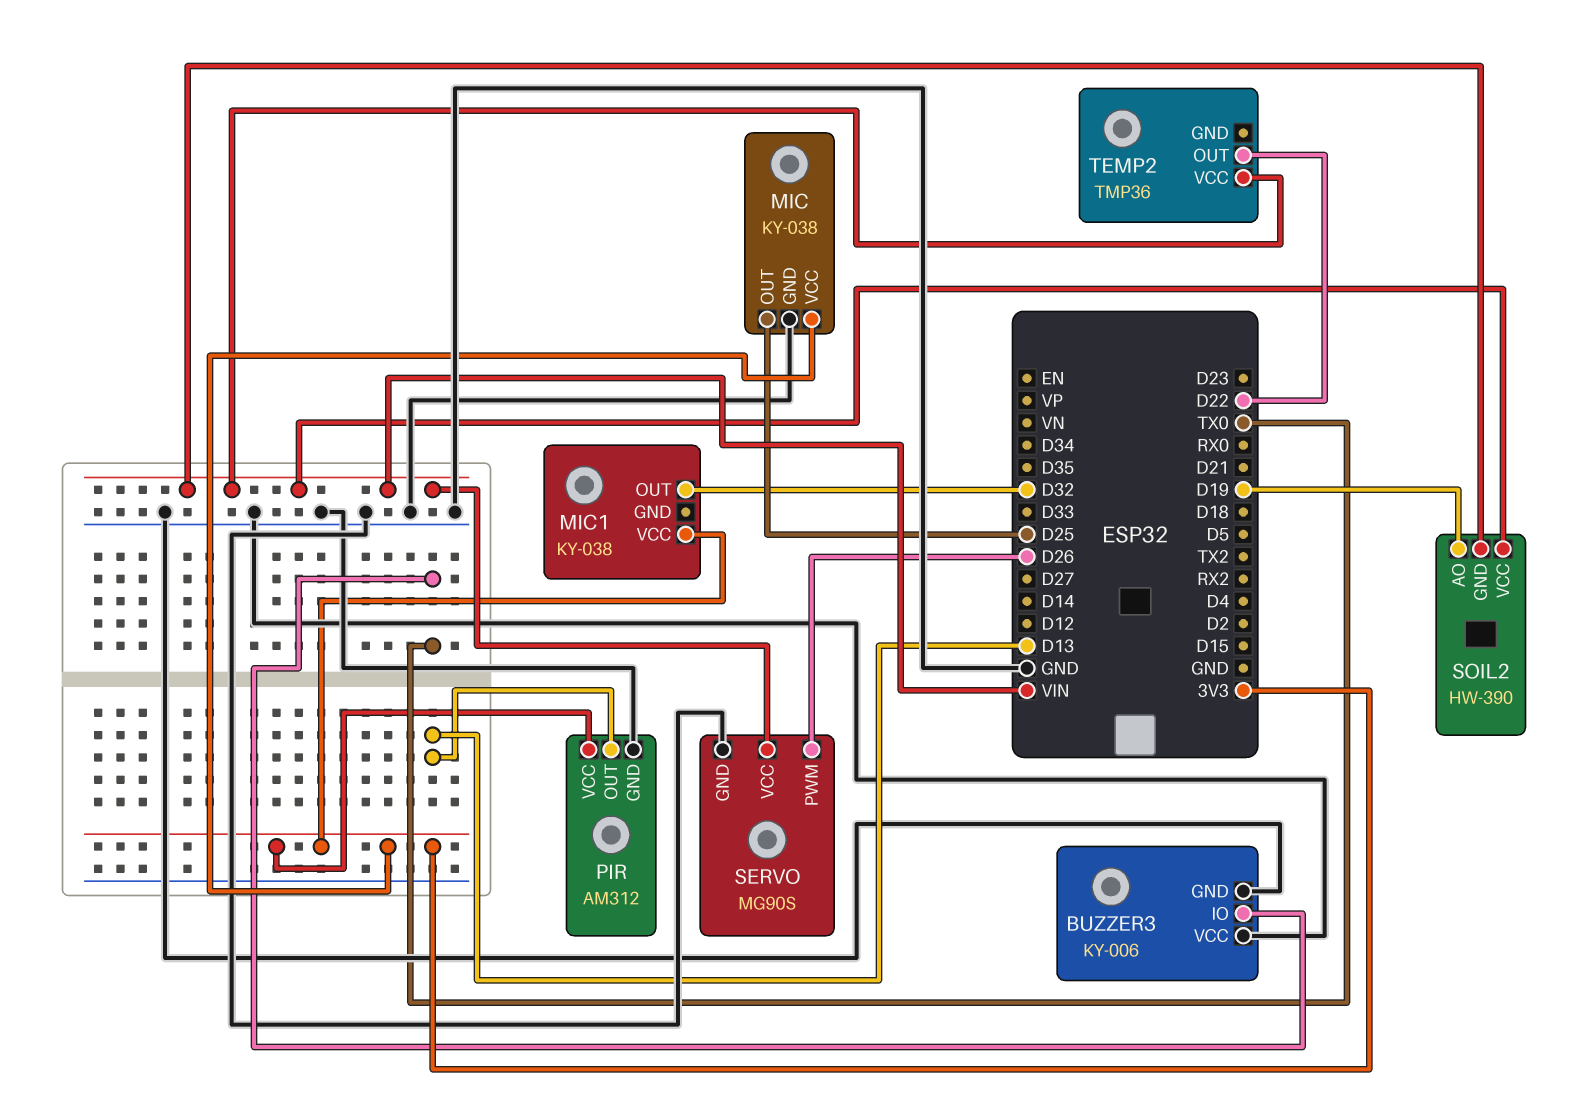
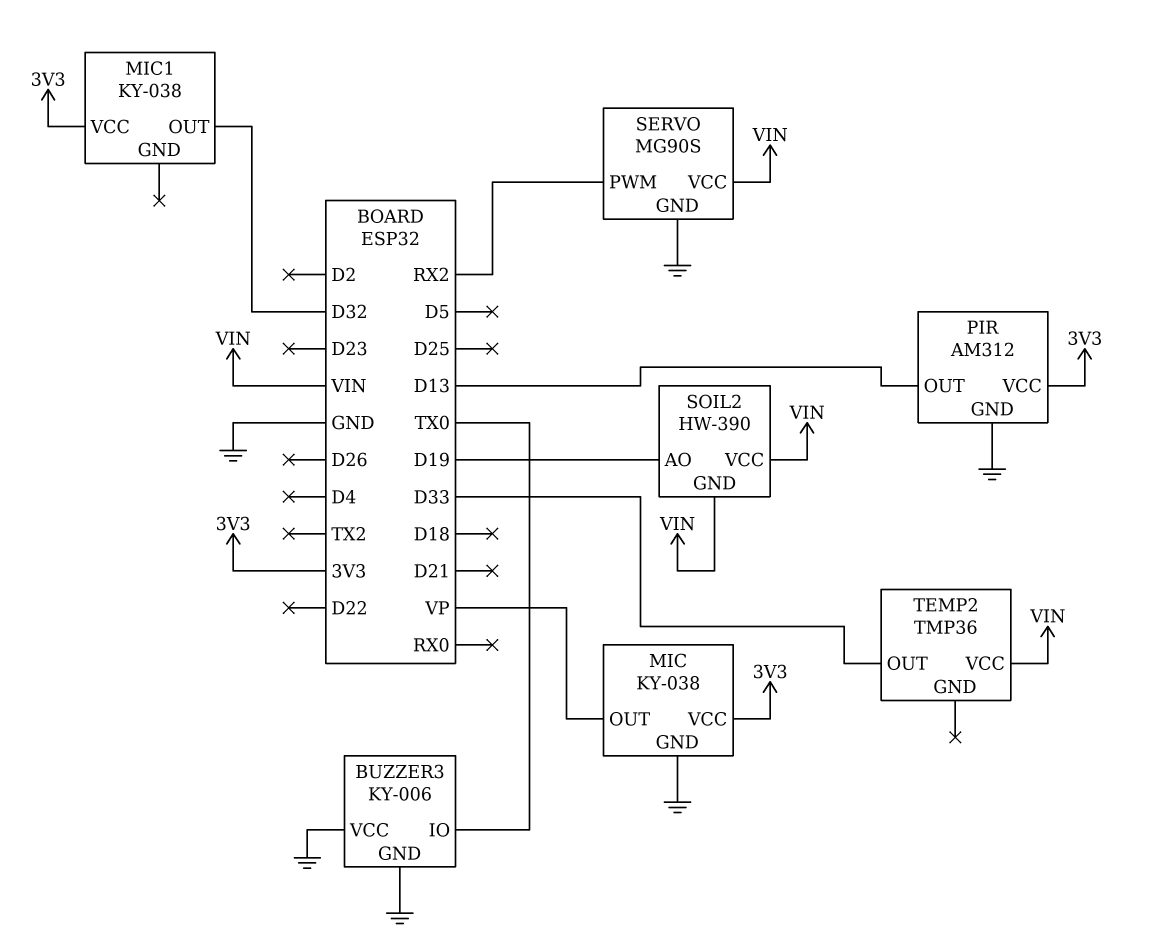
MIC pin OUT: D25 -> VP
SERVO pin PWM: D26 -> RX2
TEMP2 pin OUT: D22 -> D33

